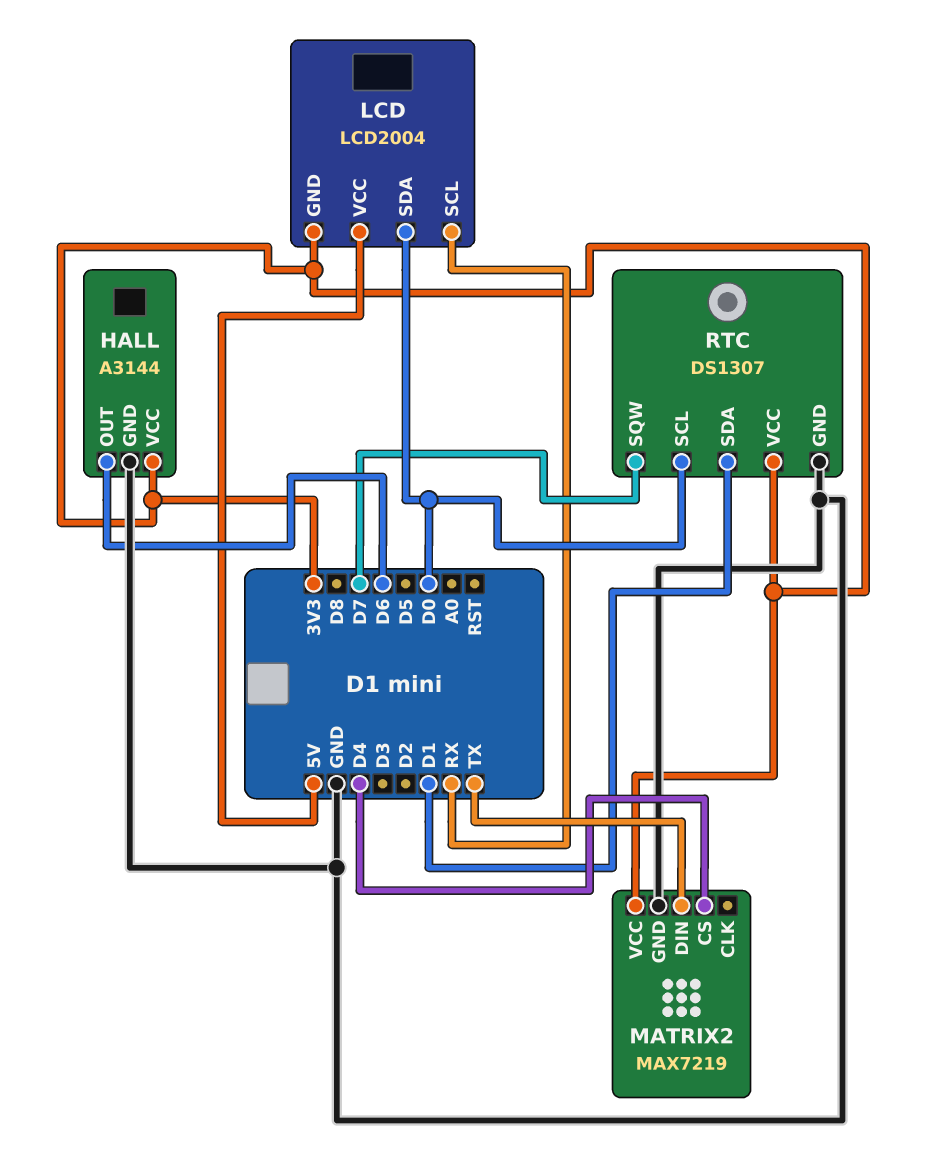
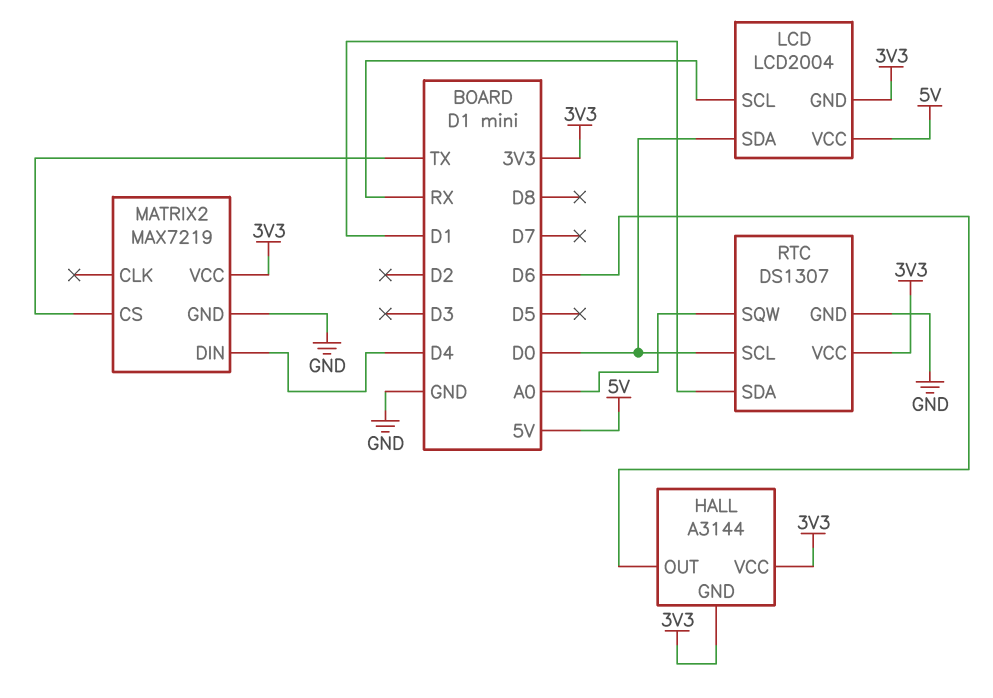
HALL pin GND: GND -> 3V3
MATRIX2 pin CS: D4 -> TX
MATRIX2 pin DIN: TX -> D4
RTC pin SQW: D7 -> A0

